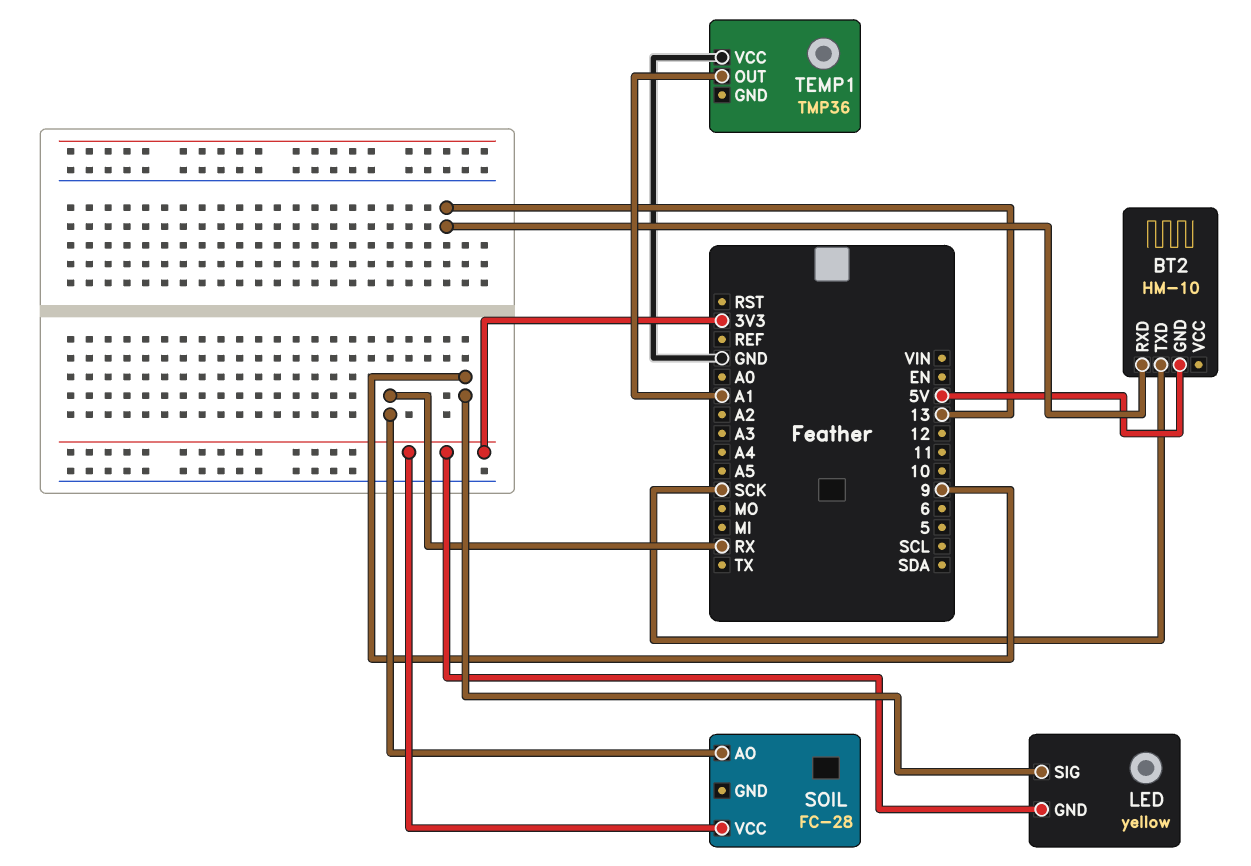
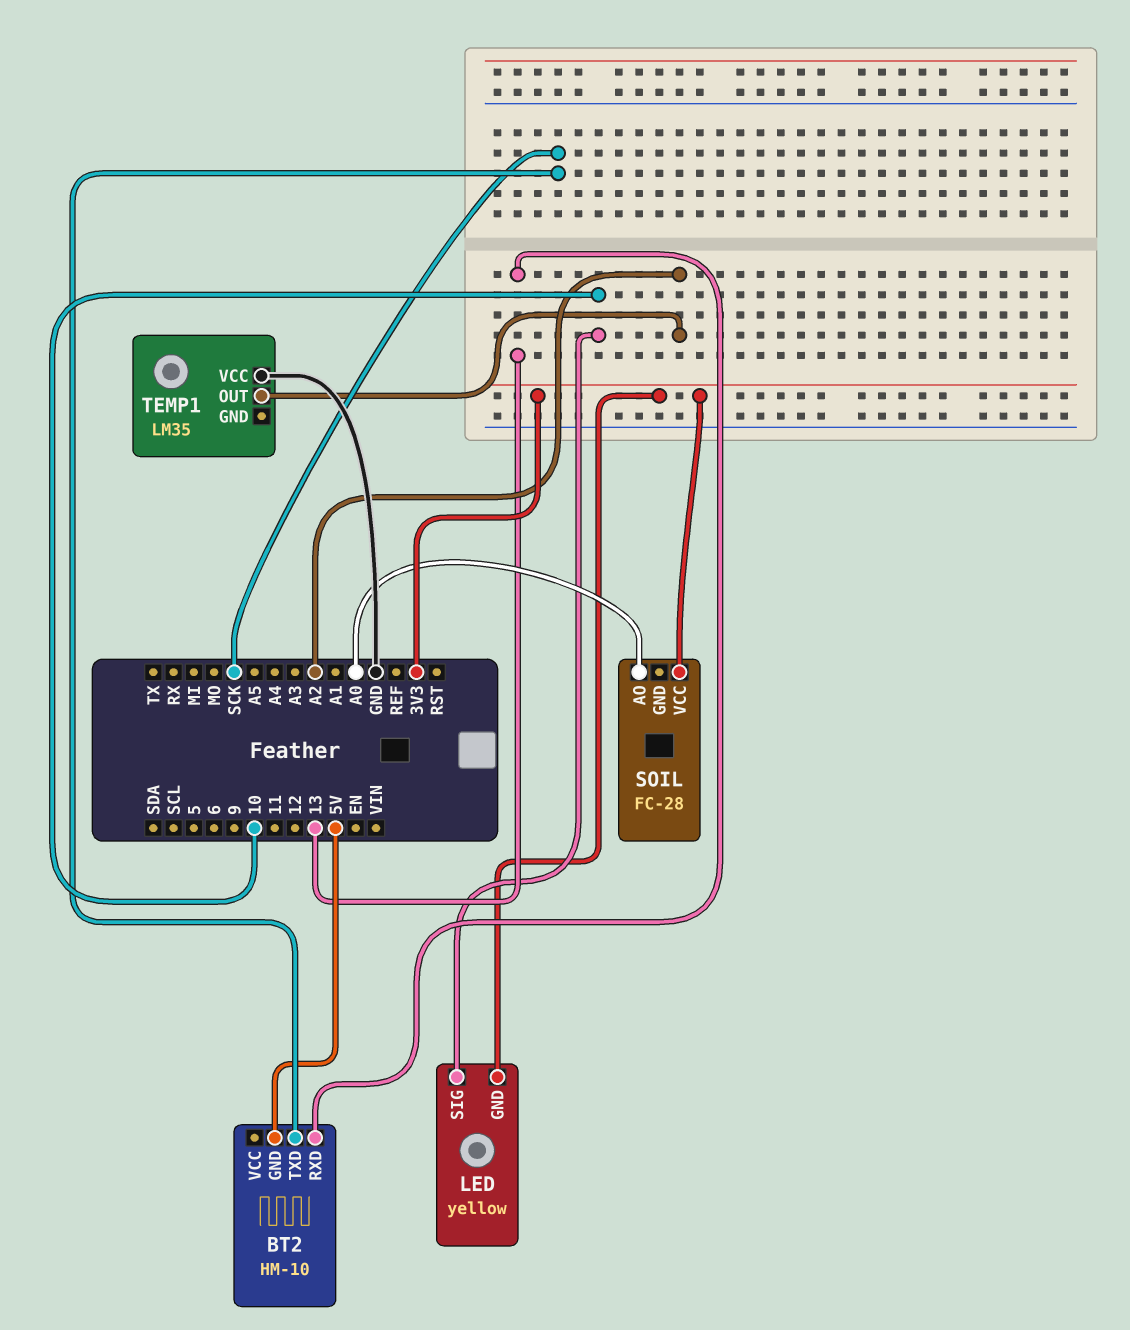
LED pin SIG: 9 -> 10
SOIL pin AO: RX -> A0
TEMP1: TMP36 -> LM35
TEMP1 pin OUT: A1 -> A2

